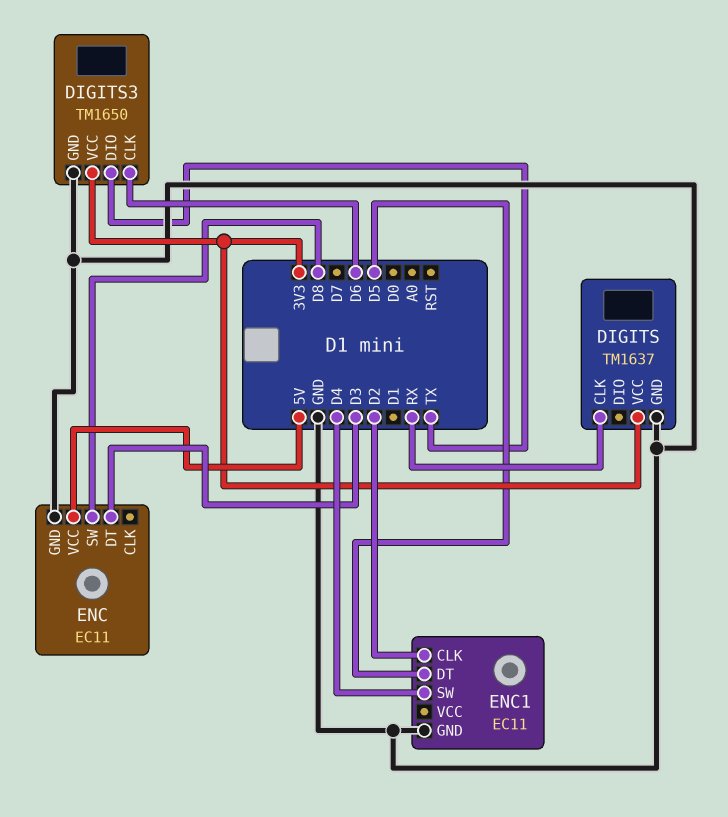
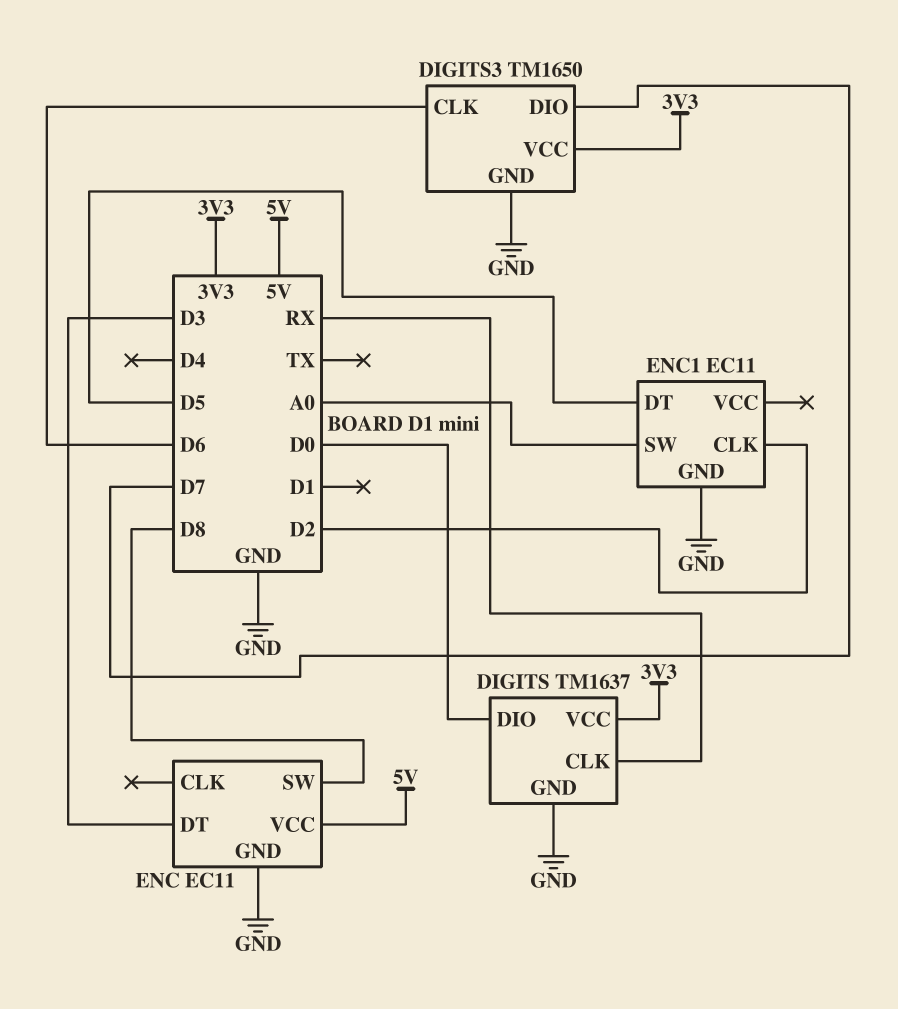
DIGITS pin DIO: none -> D0
DIGITS3 pin DIO: TX -> D7
ENC1 pin SW: D4 -> A0

